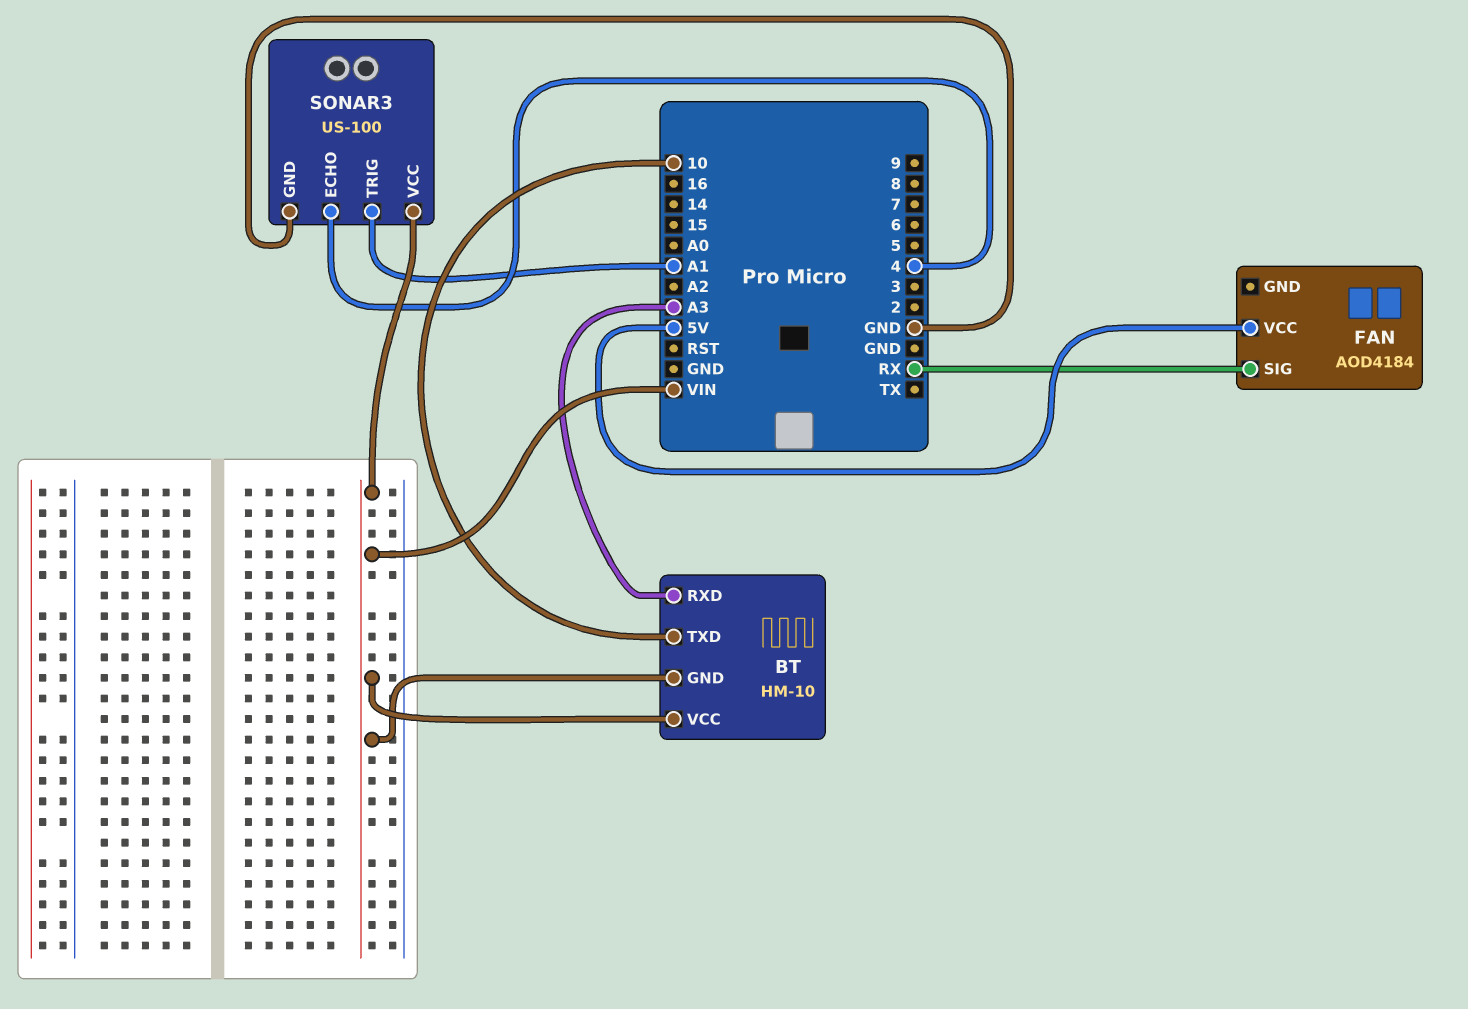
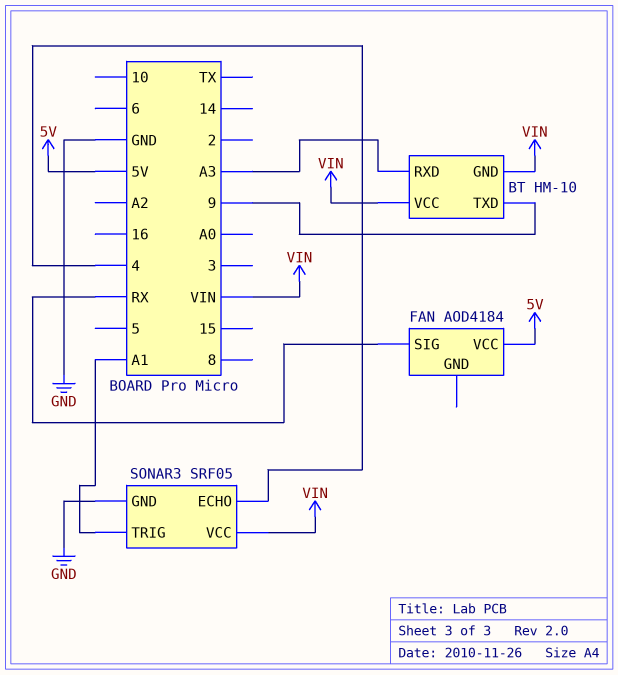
BT pin TXD: 10 -> 9
SONAR3: US-100 -> SRF05

